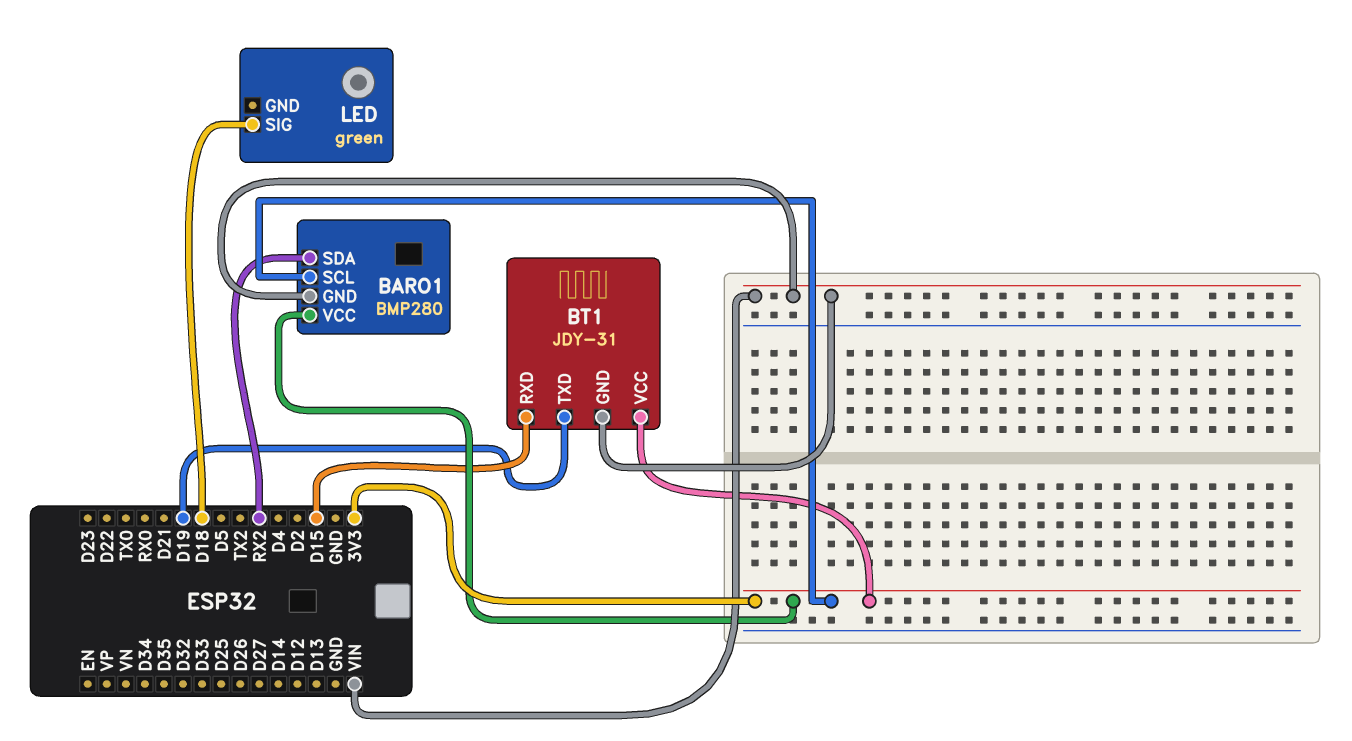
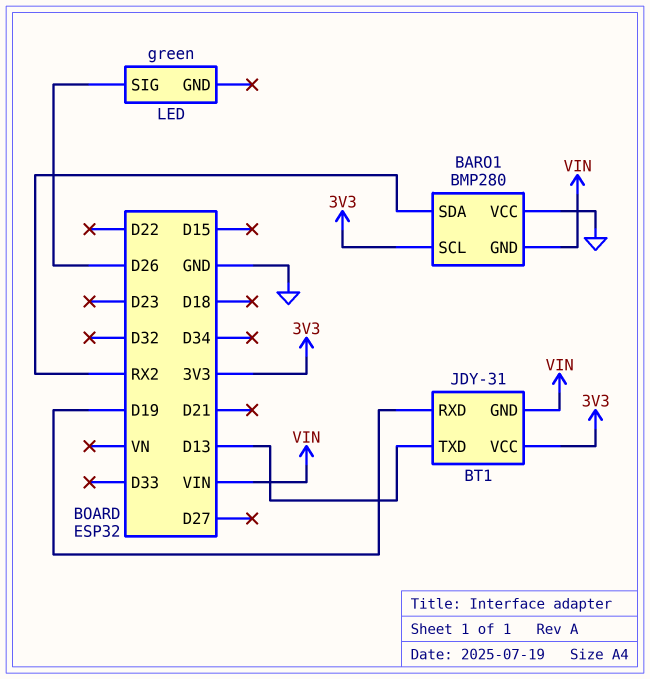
BARO1 pin VCC: 3V3 -> GND
BT1 pin RXD: D15 -> D19
BT1 pin TXD: D19 -> D13
LED pin SIG: D18 -> D26

